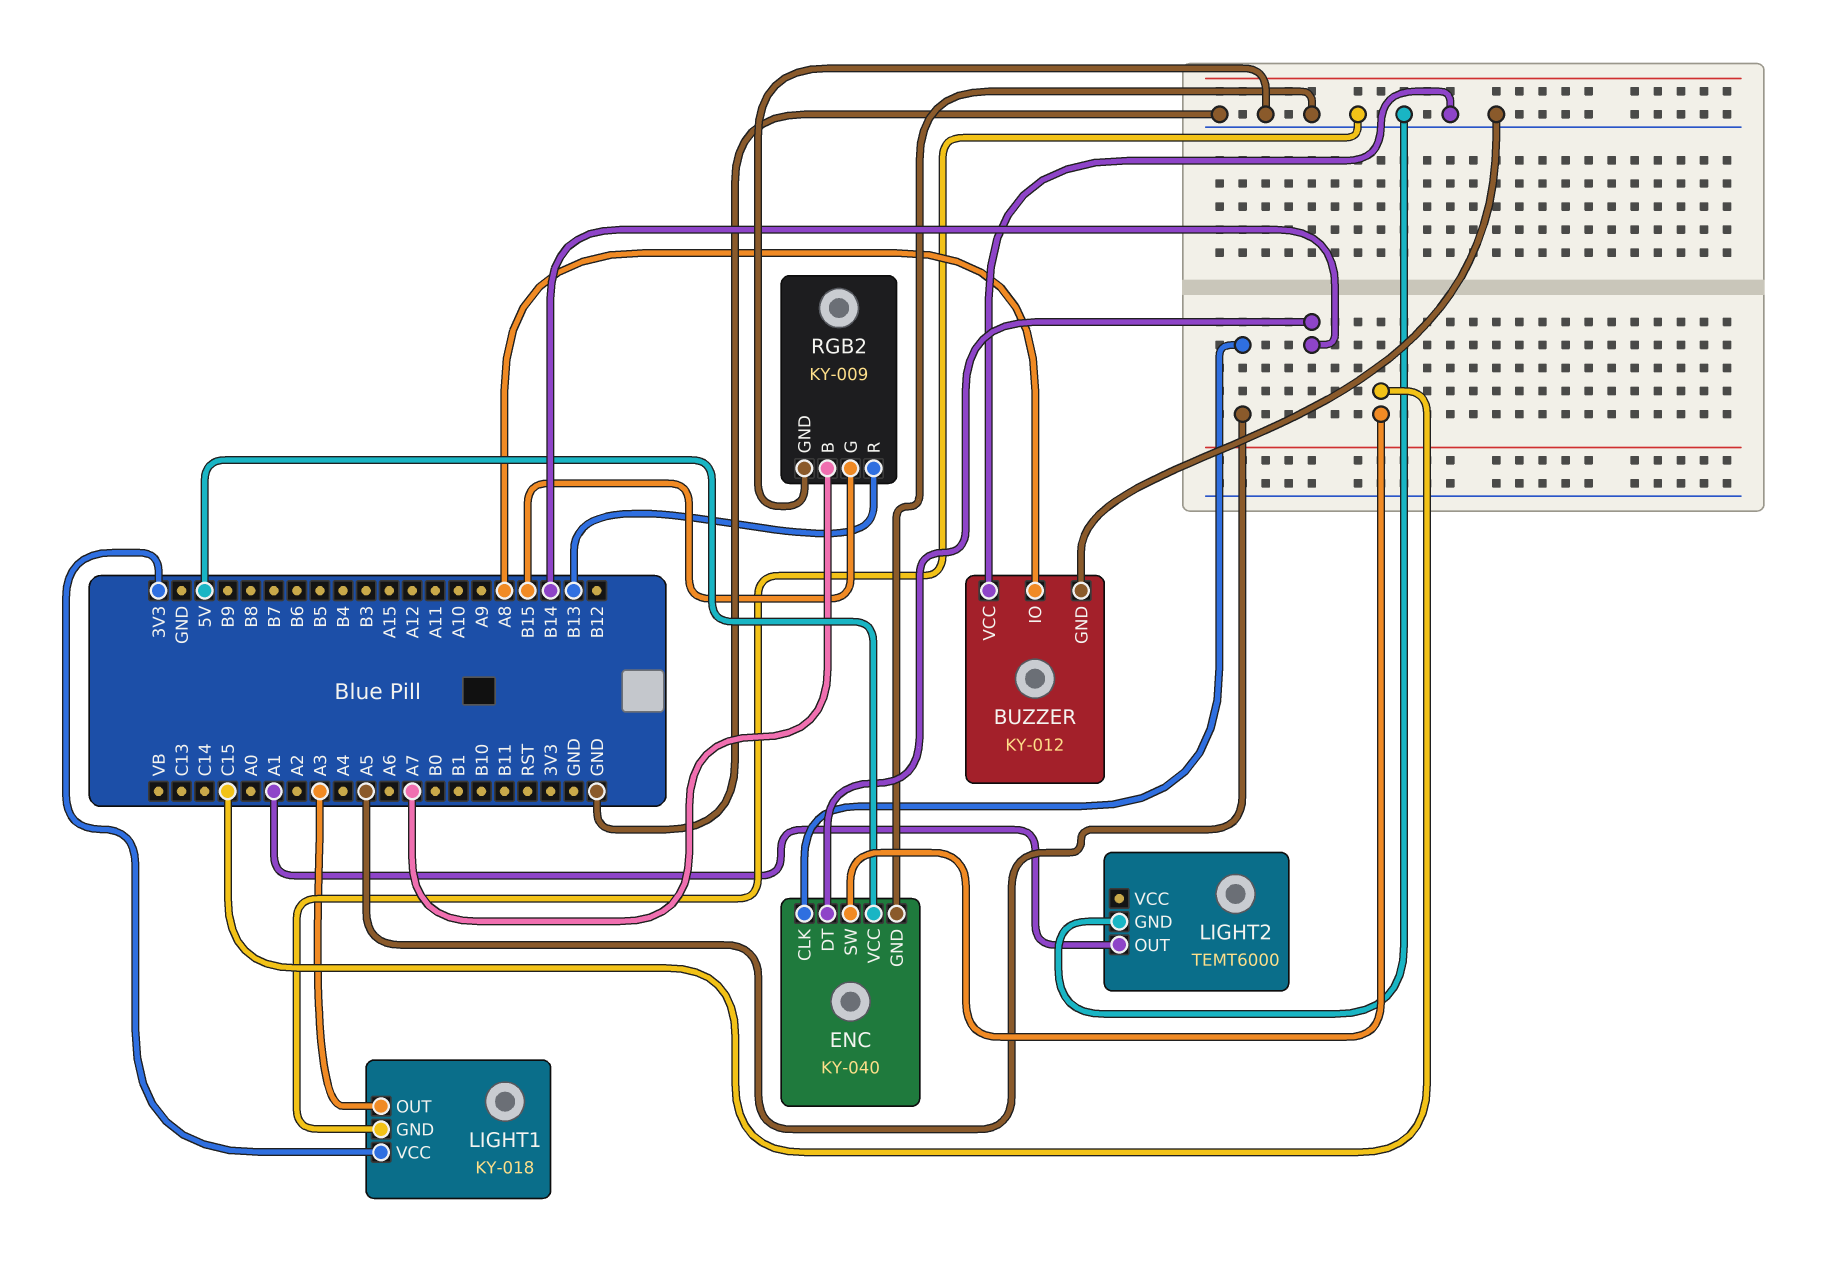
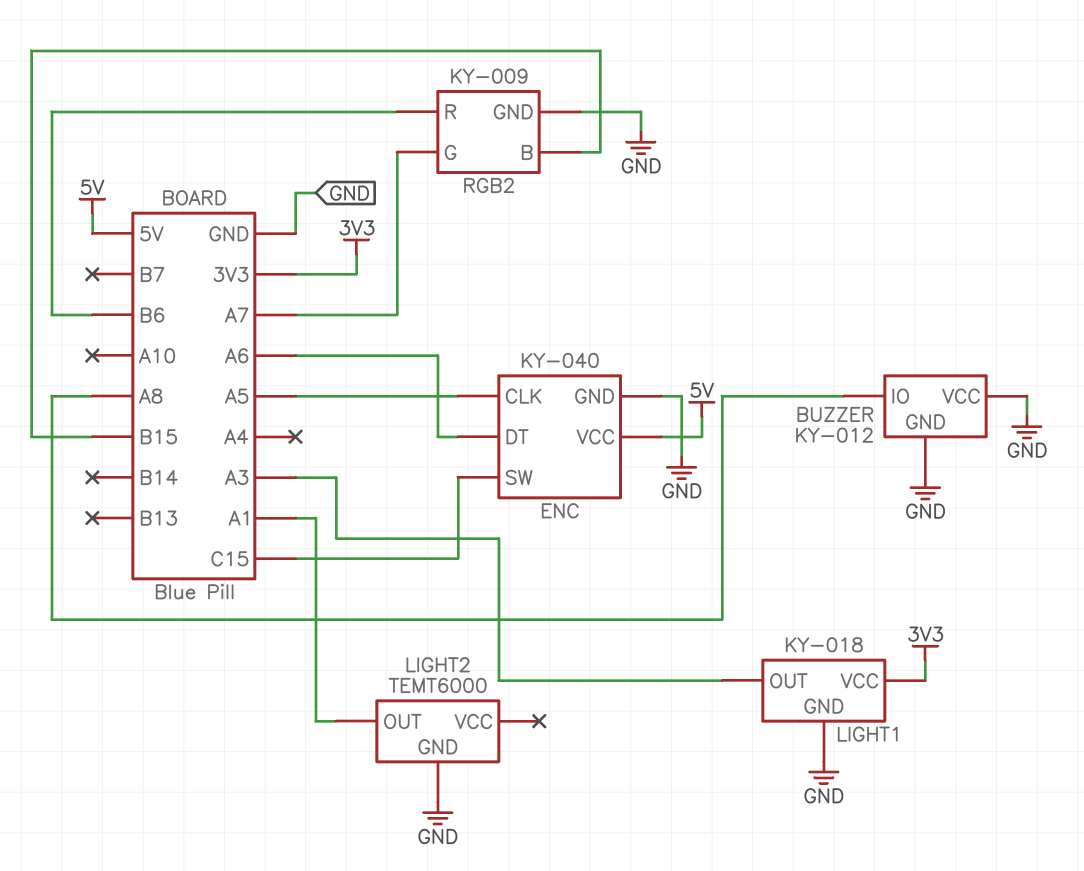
ENC pin DT: B14 -> A6
RGB2 pin B: A7 -> B15
RGB2 pin G: B15 -> A7
RGB2 pin R: B13 -> B6

